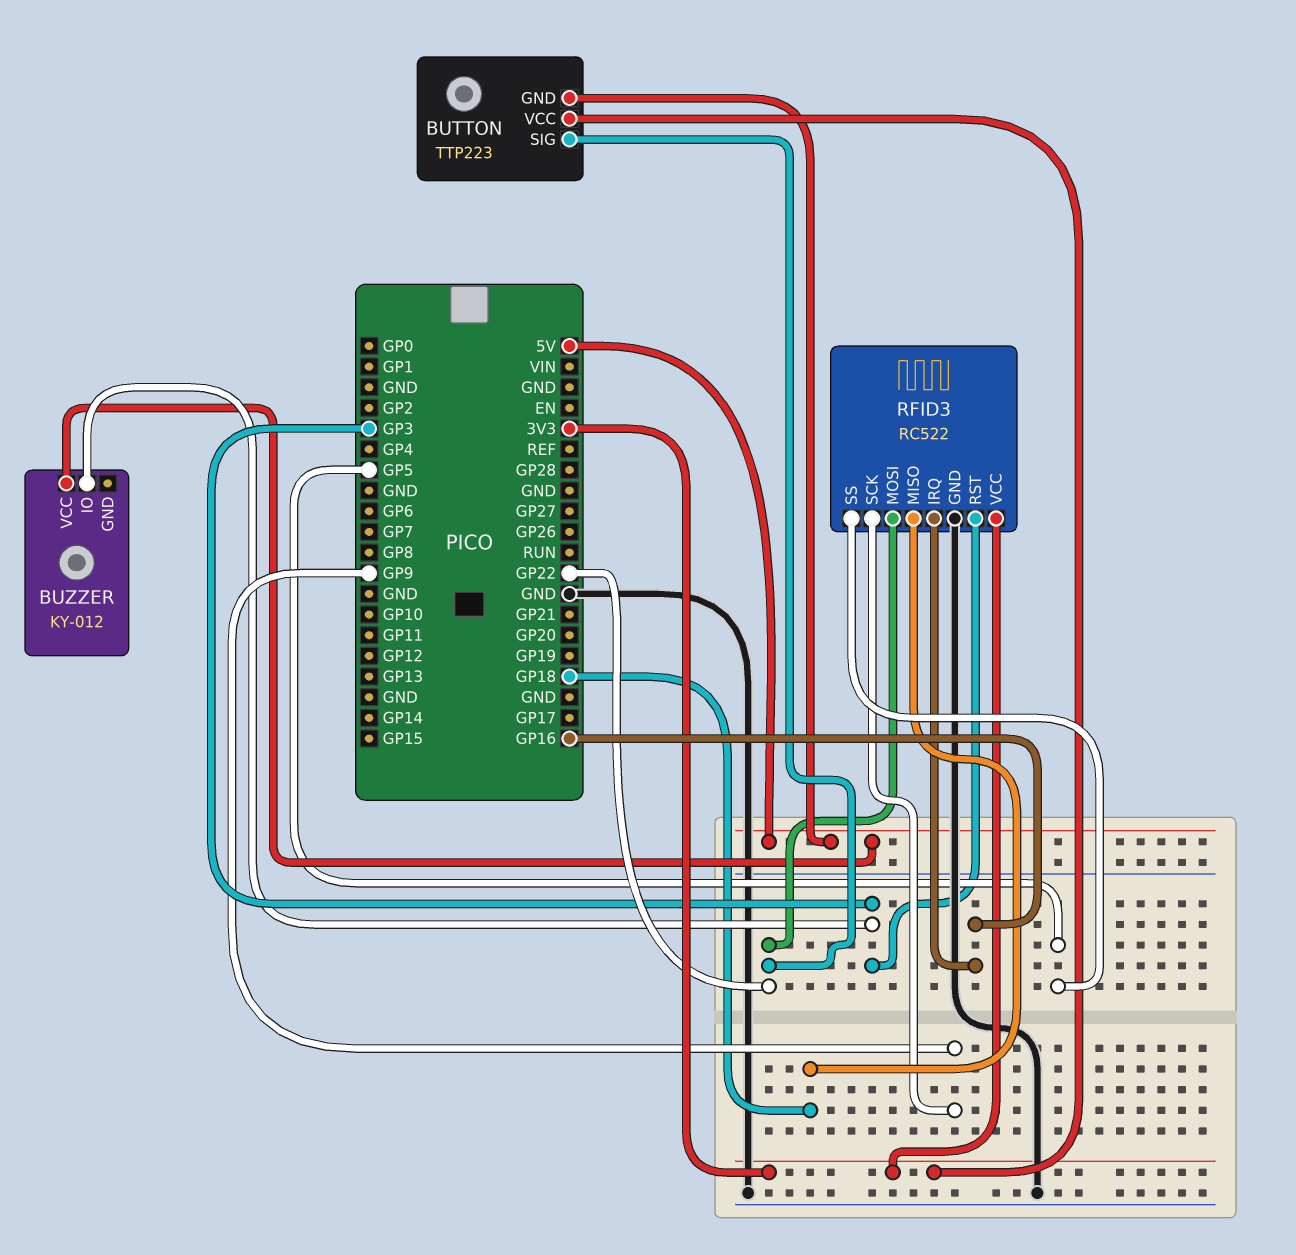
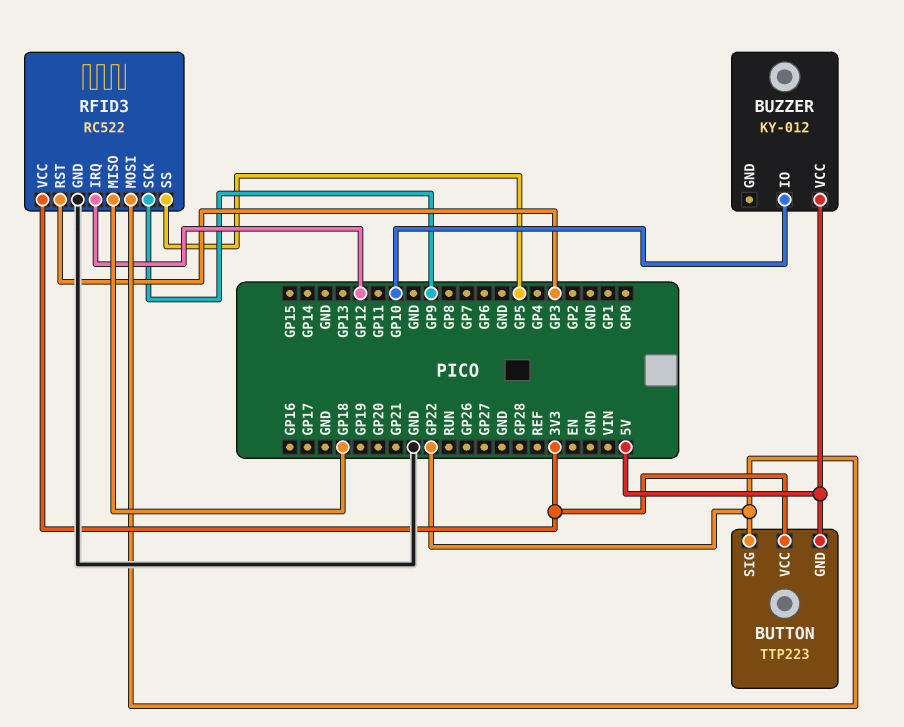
BUZZER pin IO: GP3 -> GP10
RFID3 pin IRQ: GP16 -> GP12

